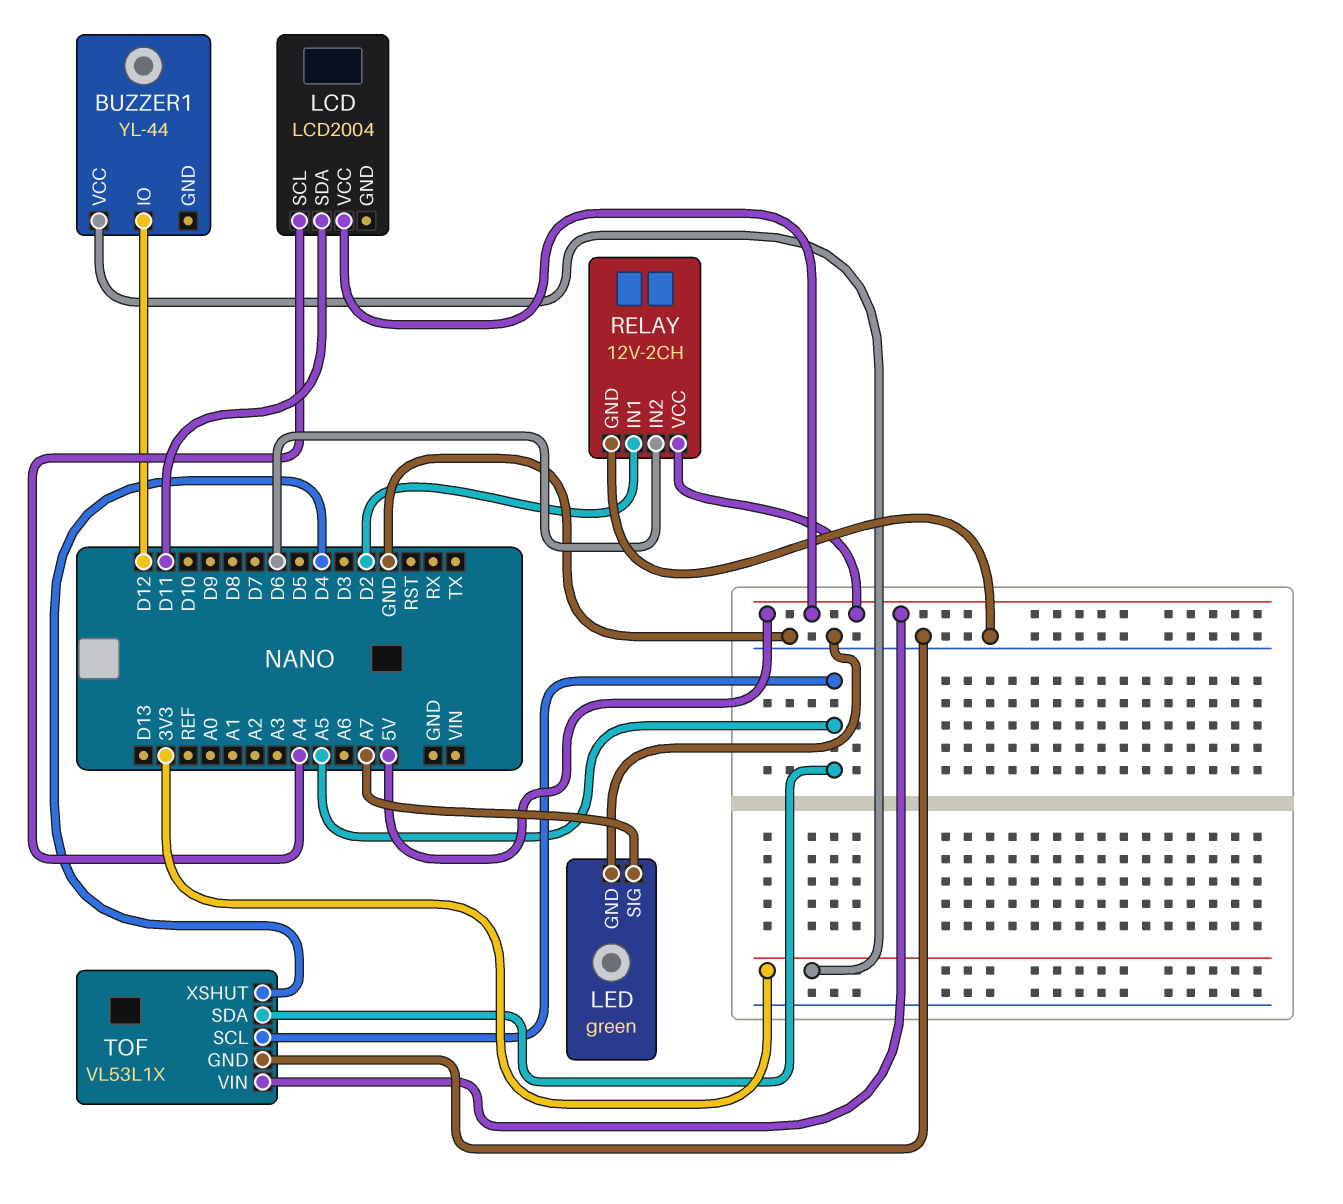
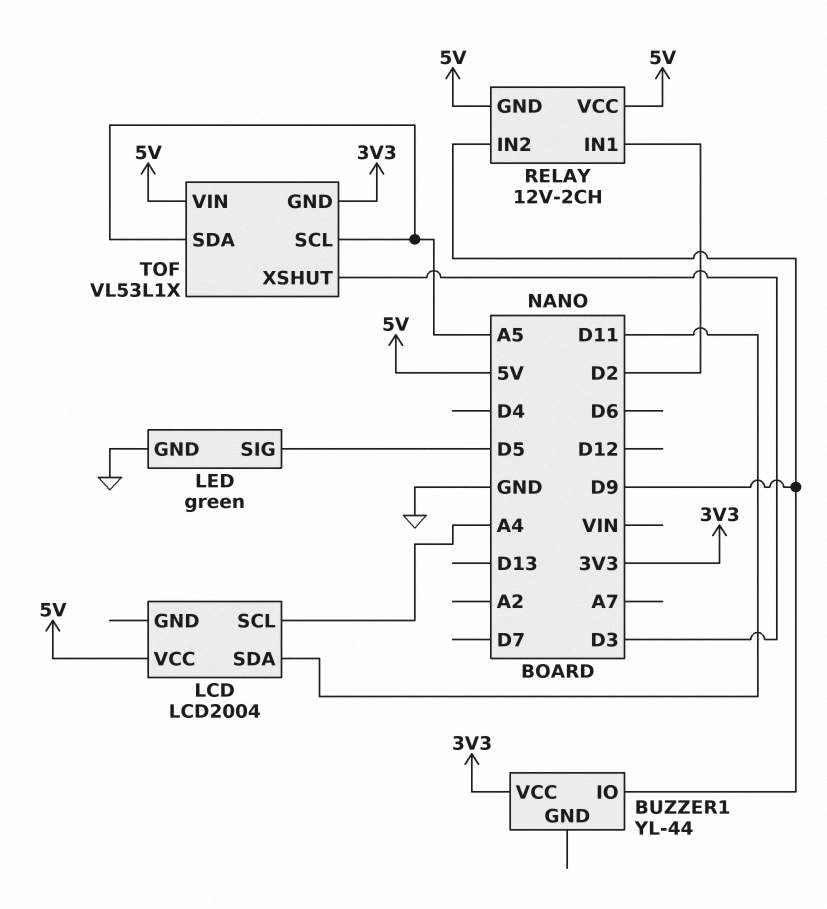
BUZZER1 pin IO: D12 -> D9
LED pin SIG: A7 -> D5
RELAY pin GND: GND -> 5V
RELAY pin IN2: D6 -> D9
TOF pin GND: GND -> 3V3
TOF pin XSHUT: D4 -> D3

